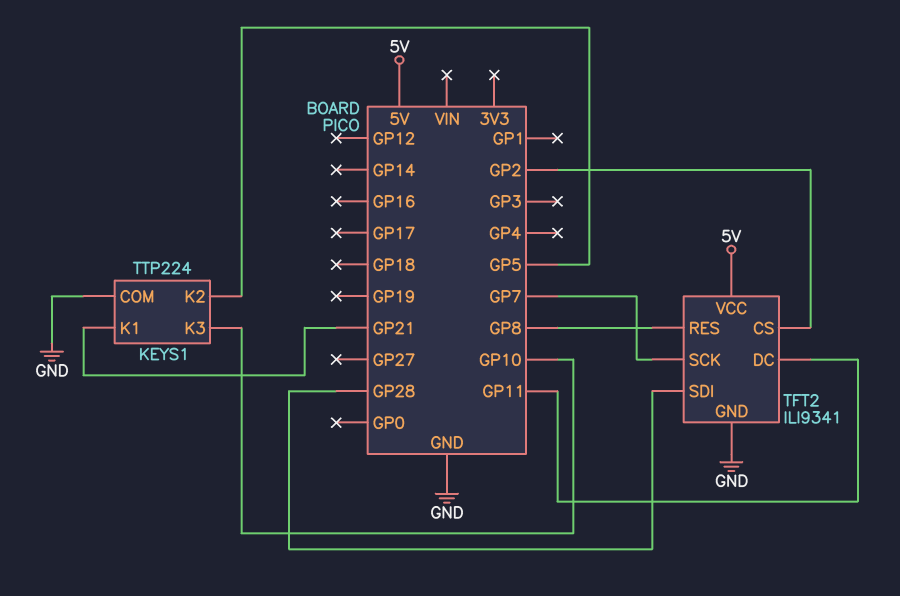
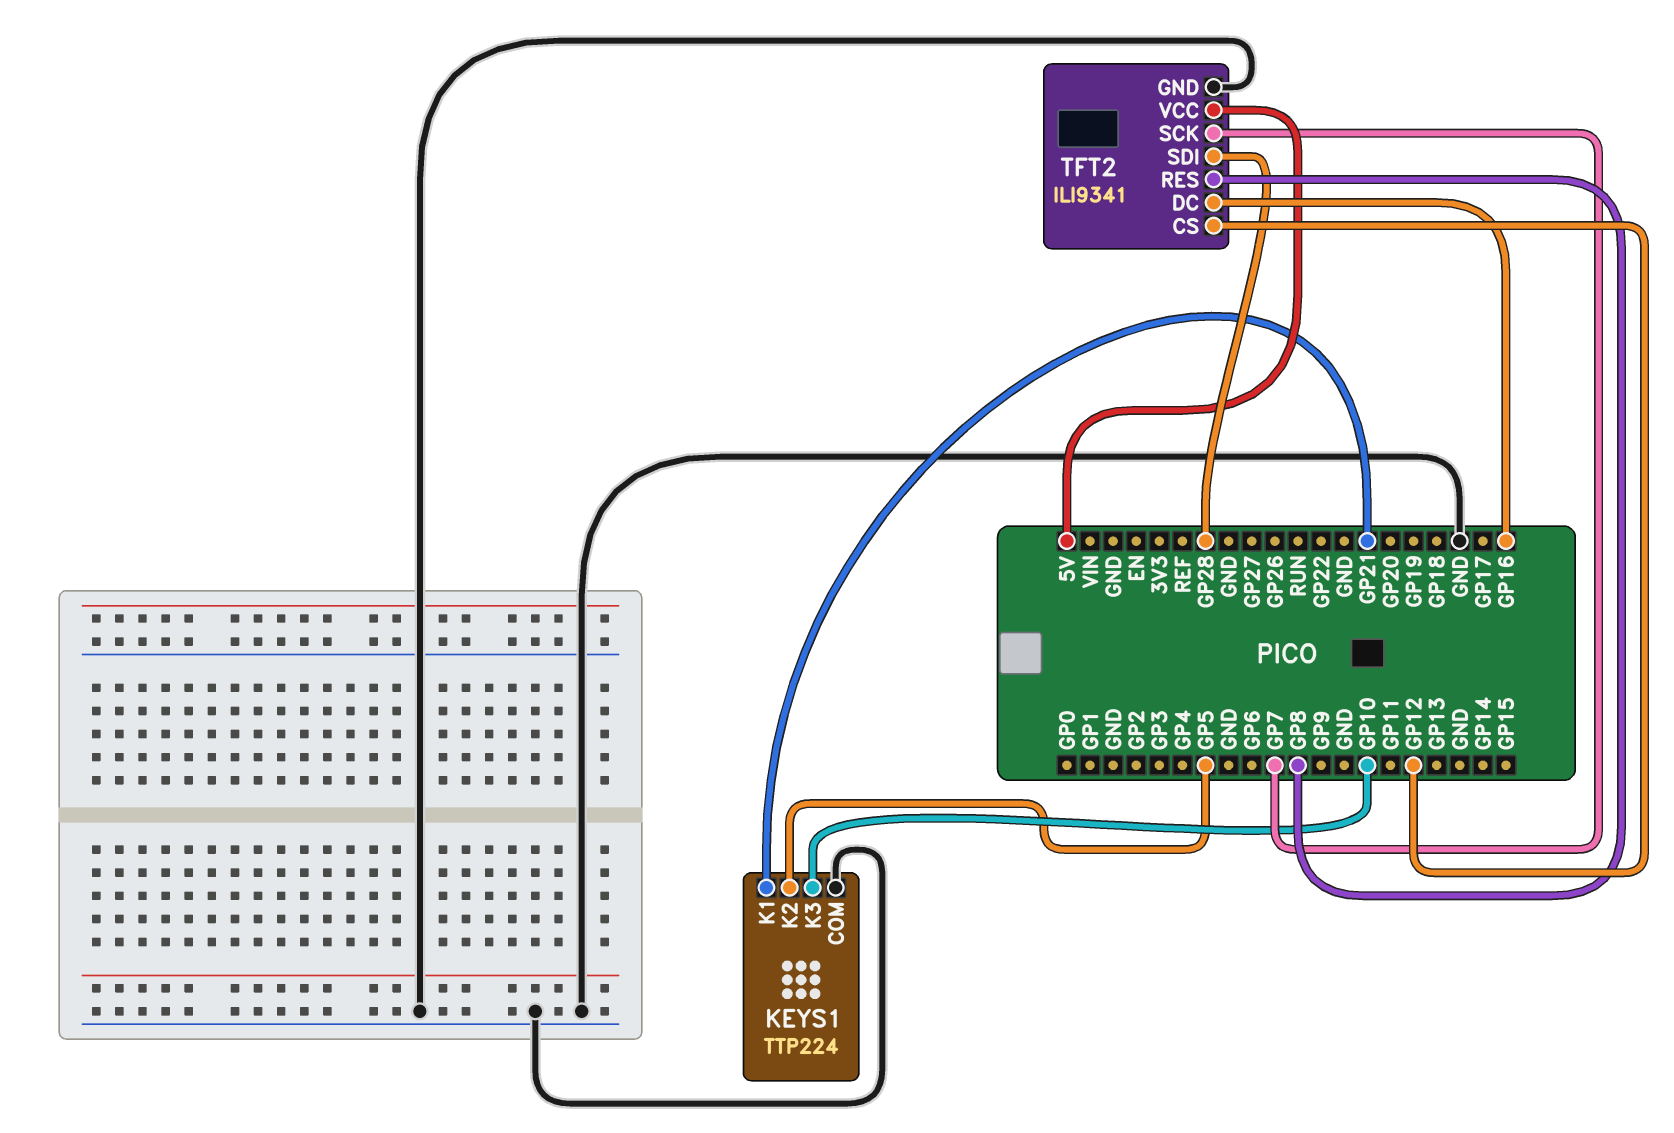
TFT2 pin CS: GP2 -> GP12
TFT2 pin DC: GP11 -> GP16

